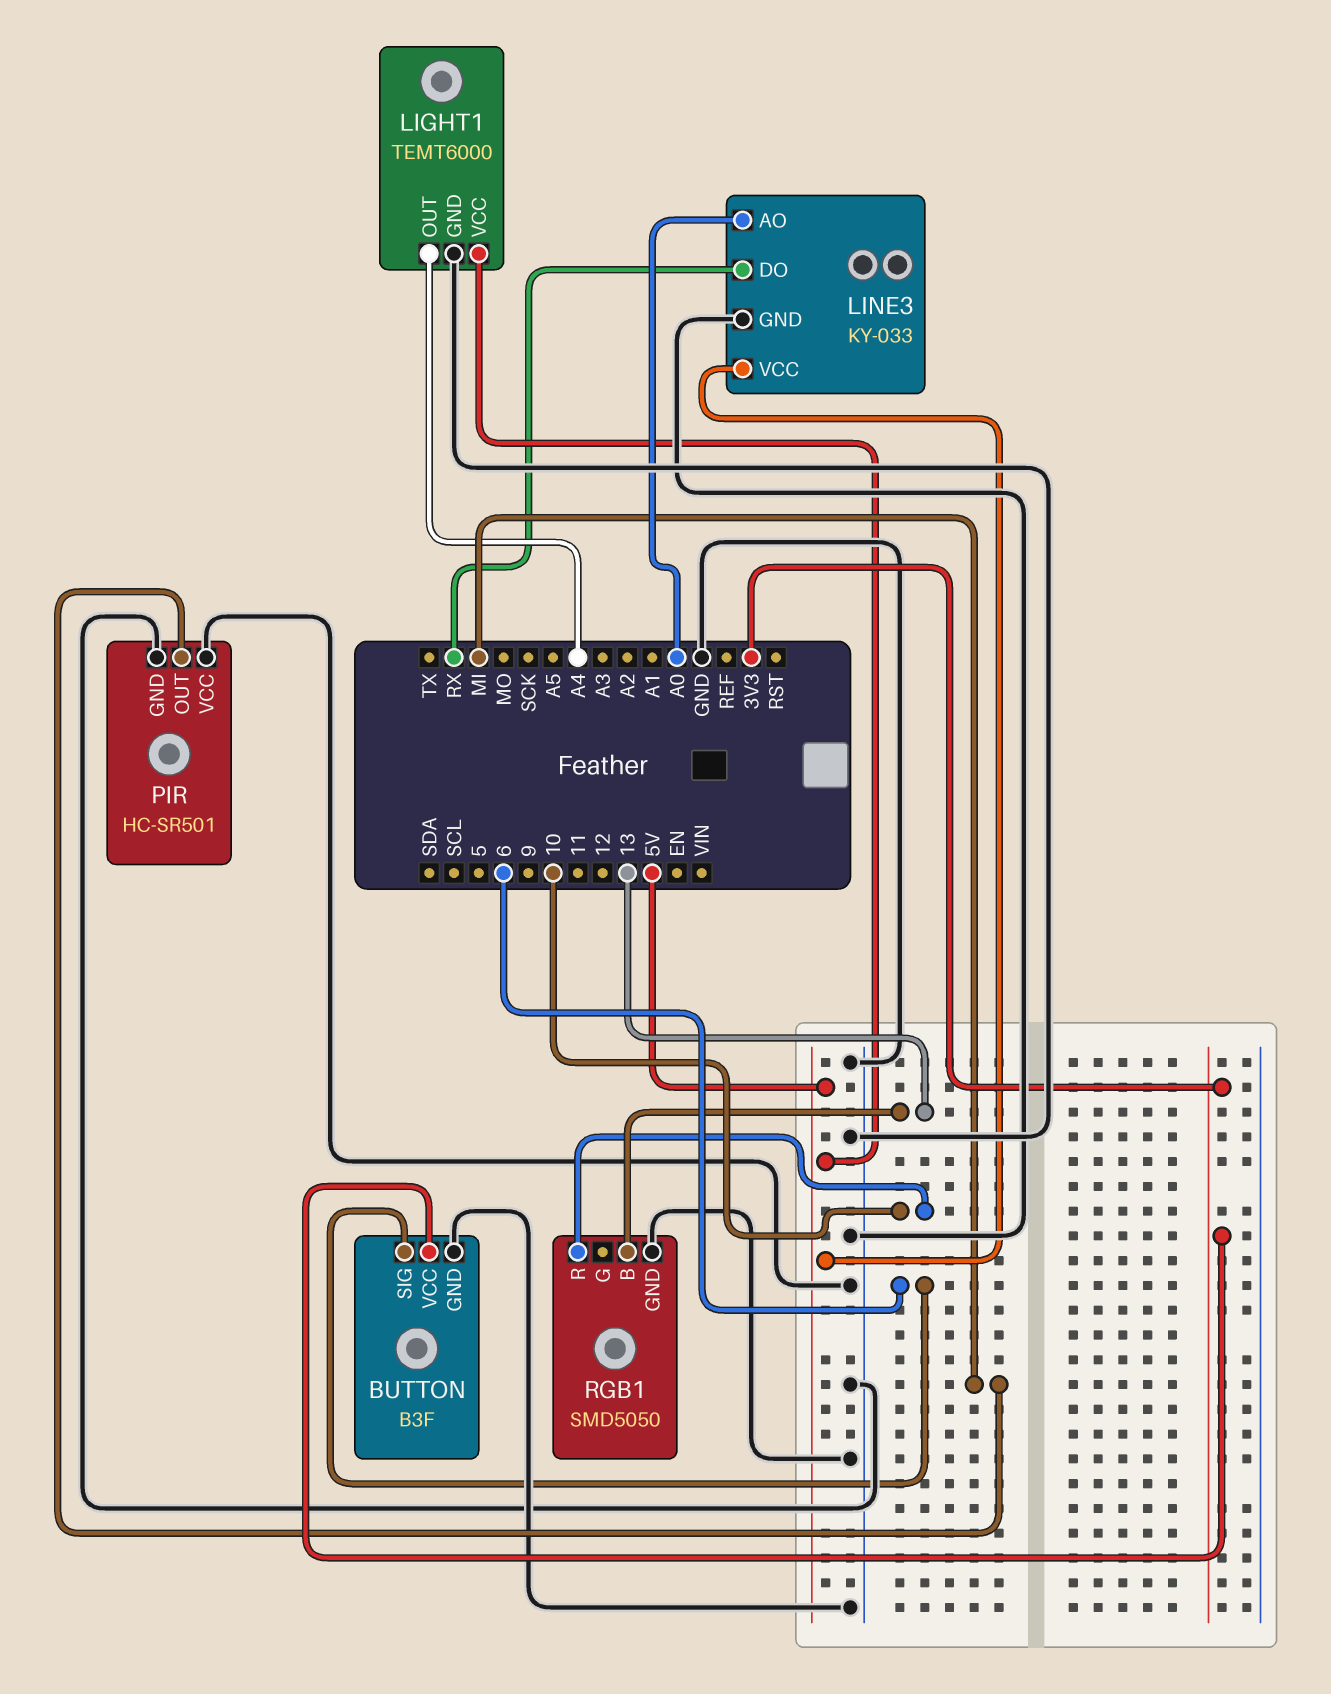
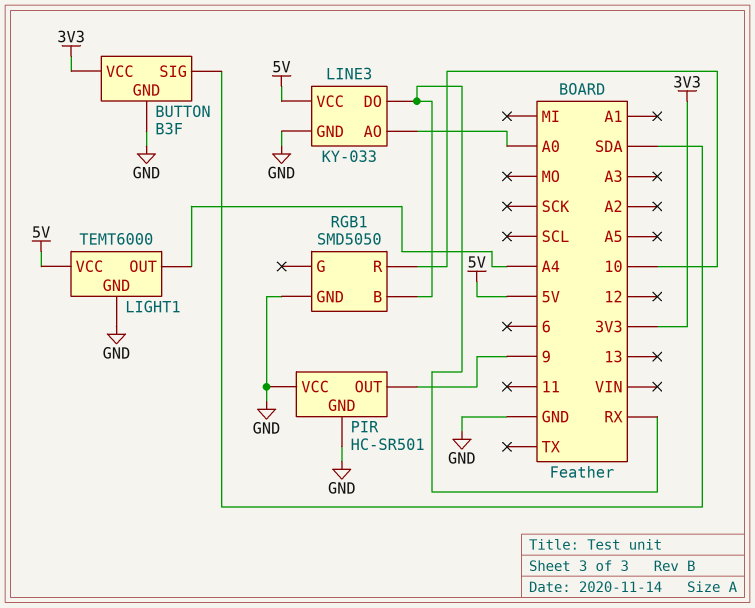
BUTTON pin SIG: 6 -> SDA
PIR pin OUT: MI -> 9
RGB1 pin B: 13 -> RX

